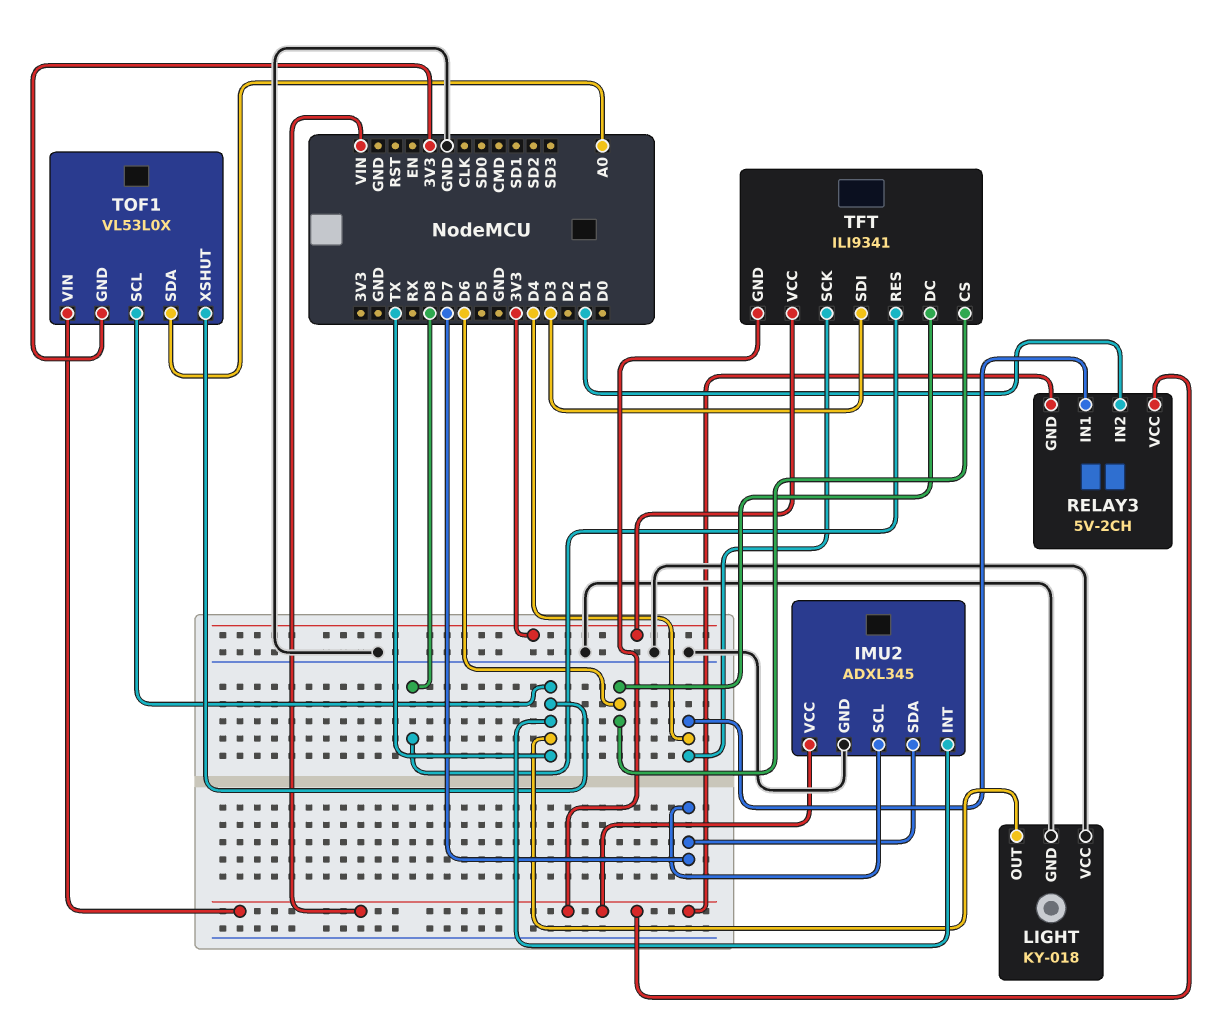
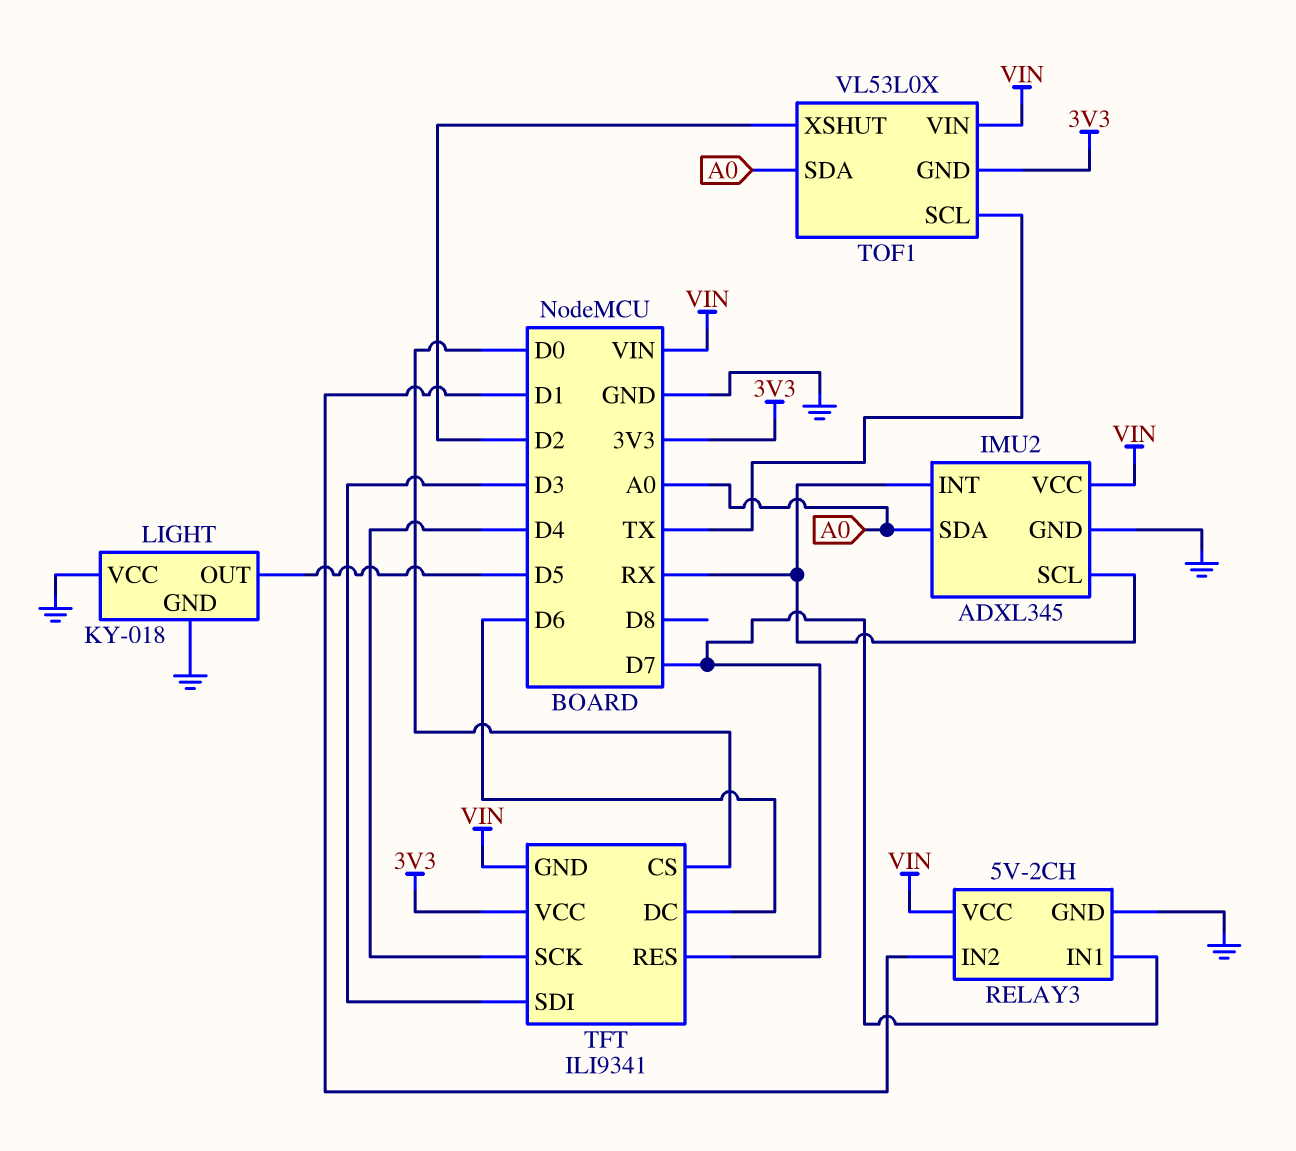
IMU2 pin INT: TX -> RX
IMU2 pin SCL: D7 -> RX
IMU2 pin SDA: D7 -> A0
LIGHT pin OUT: TX -> D5
RELAY3 pin GND: VIN -> GND
RELAY3 pin IN1: D4 -> D7
TFT pin CS: D6 -> D0
TFT pin RES: D8 -> D7
TOF1 pin XSHUT: TX -> D2

